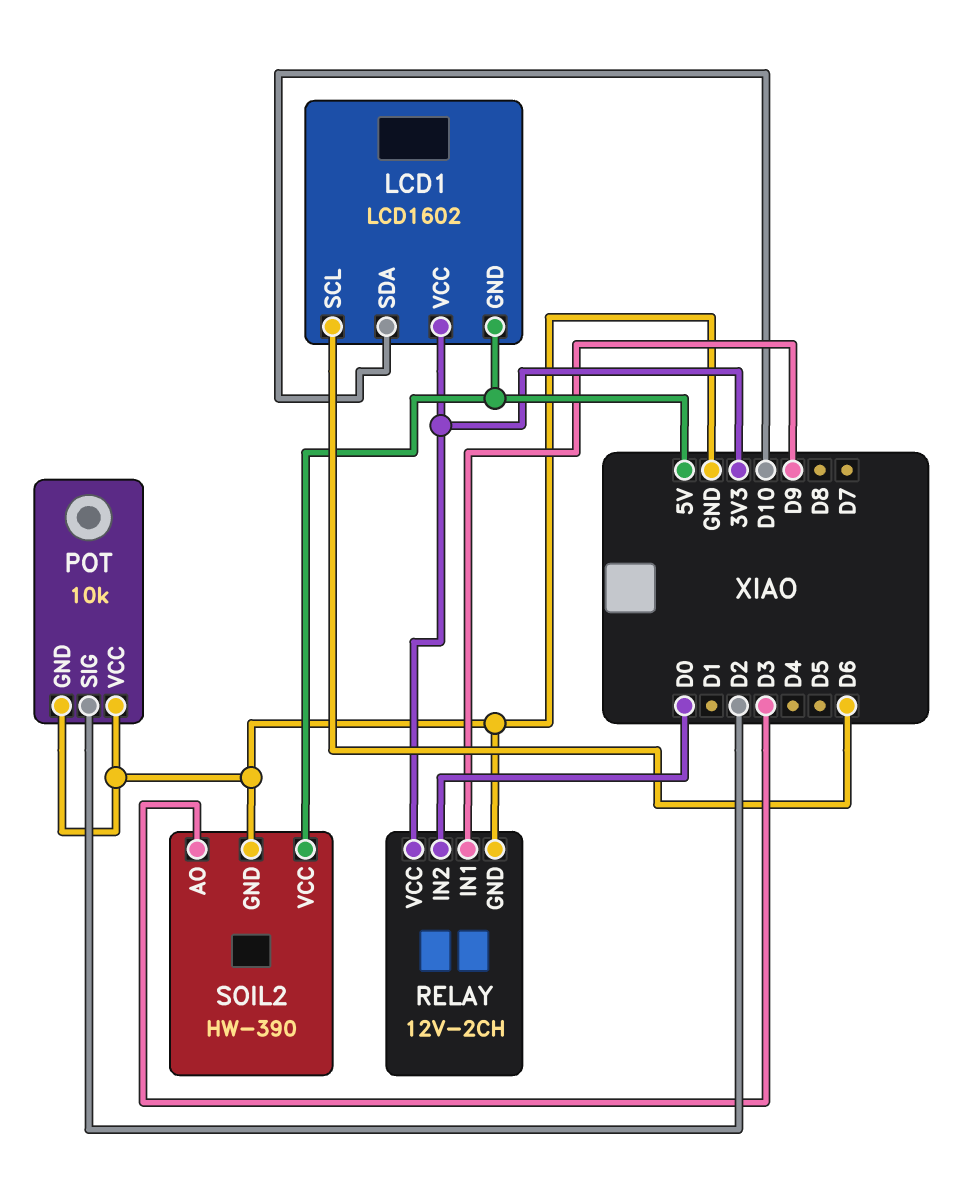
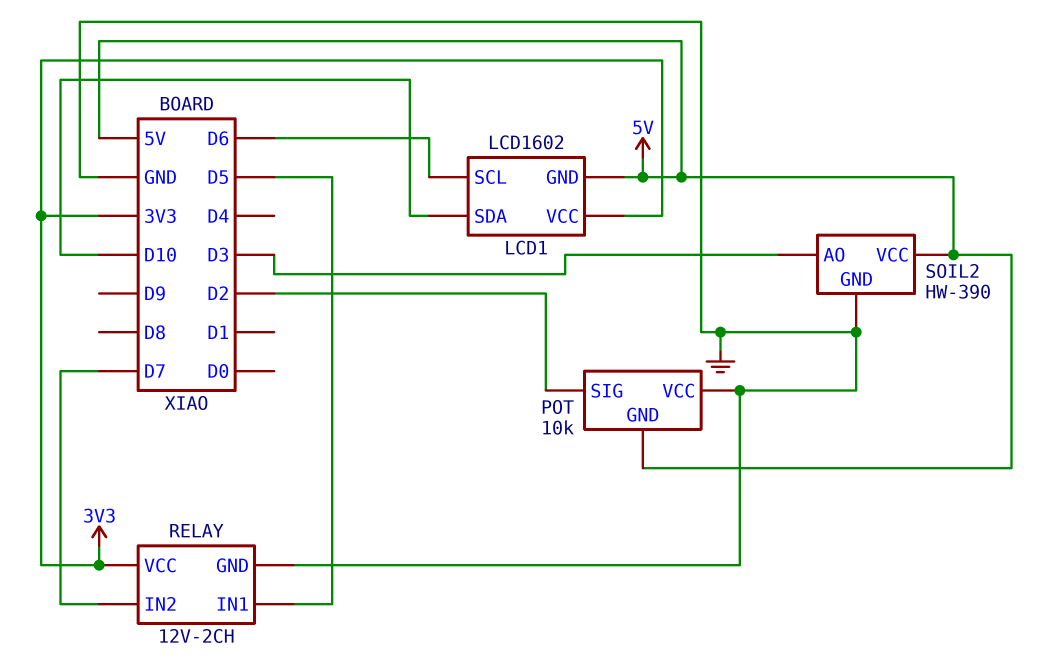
POT pin GND: GND -> 5V
RELAY pin IN1: D9 -> D5
RELAY pin IN2: D0 -> D7

